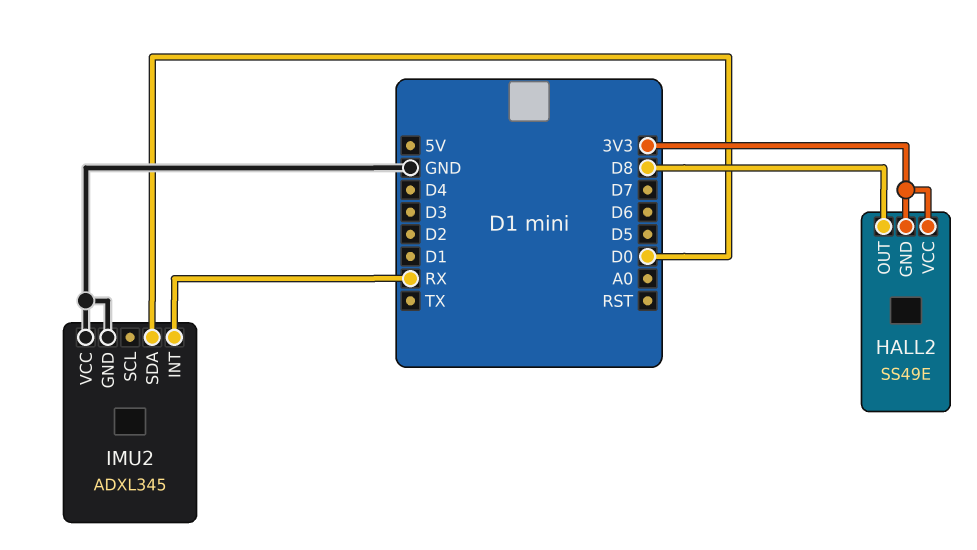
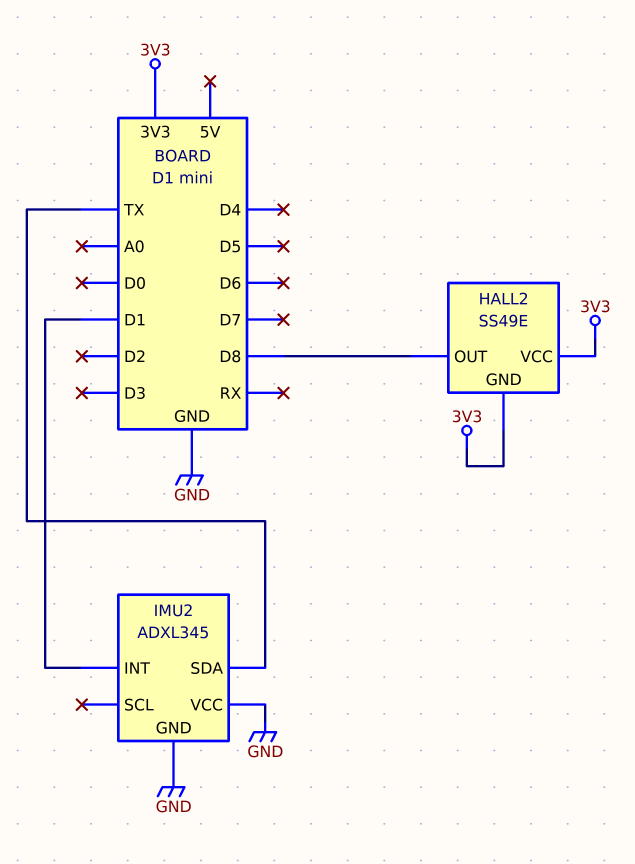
IMU2 pin INT: RX -> D1
IMU2 pin SDA: D0 -> TX

